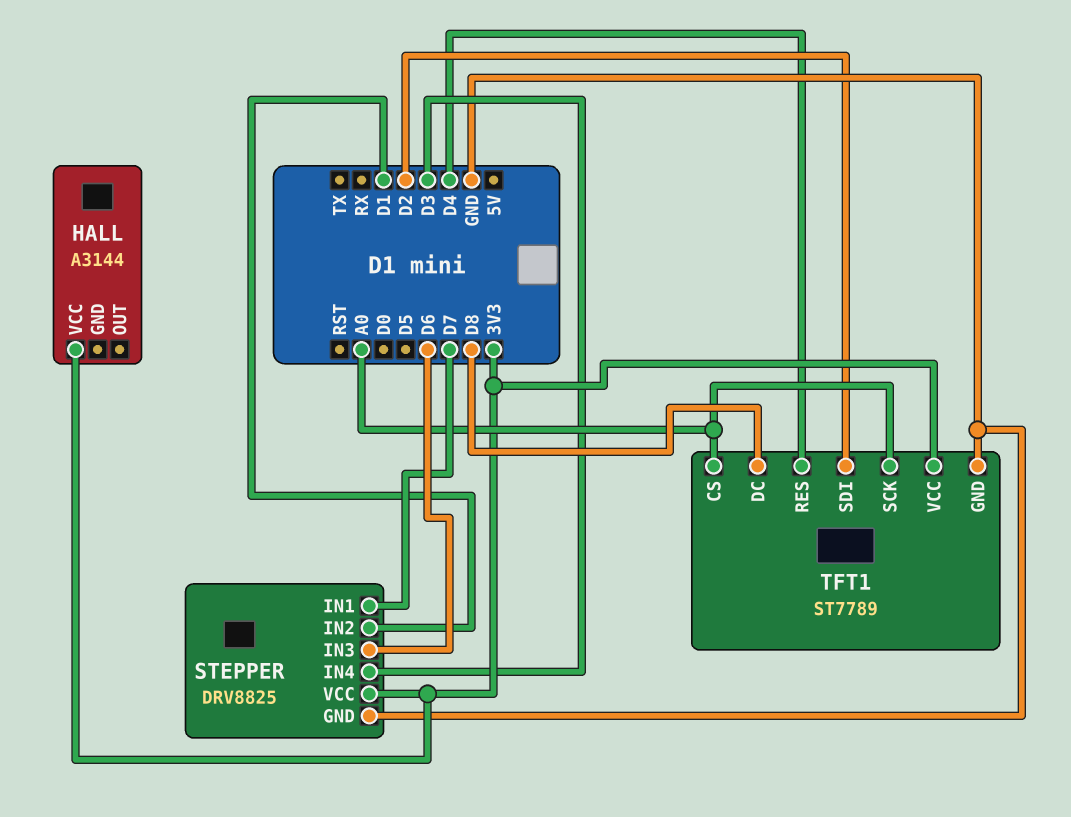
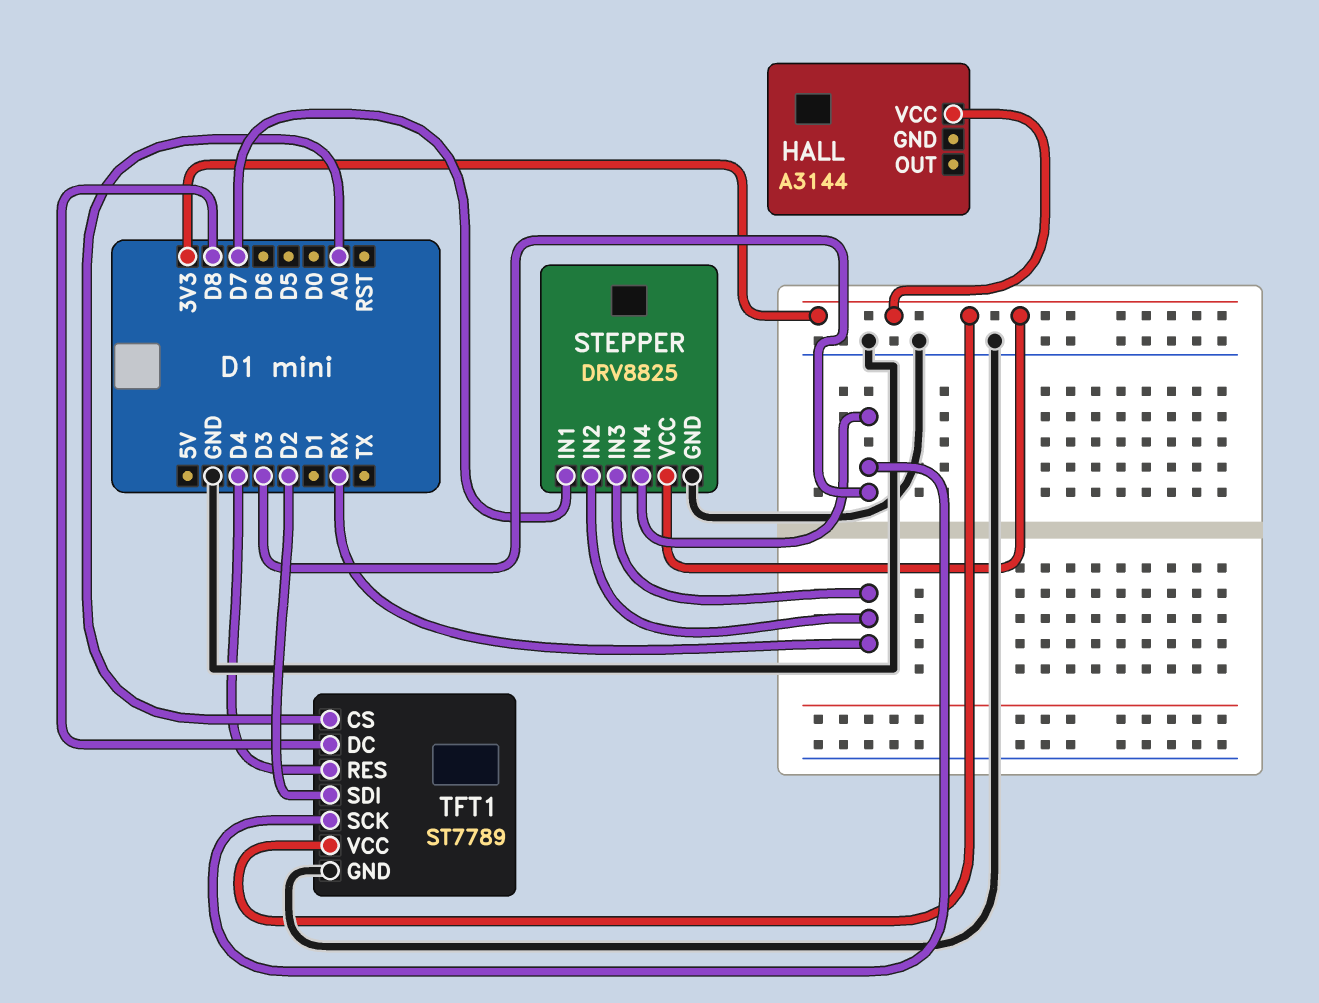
STEPPER pin IN2: D1 -> RX
STEPPER pin IN3: D6 -> RX
TFT1 pin SCK: A0 -> D3

